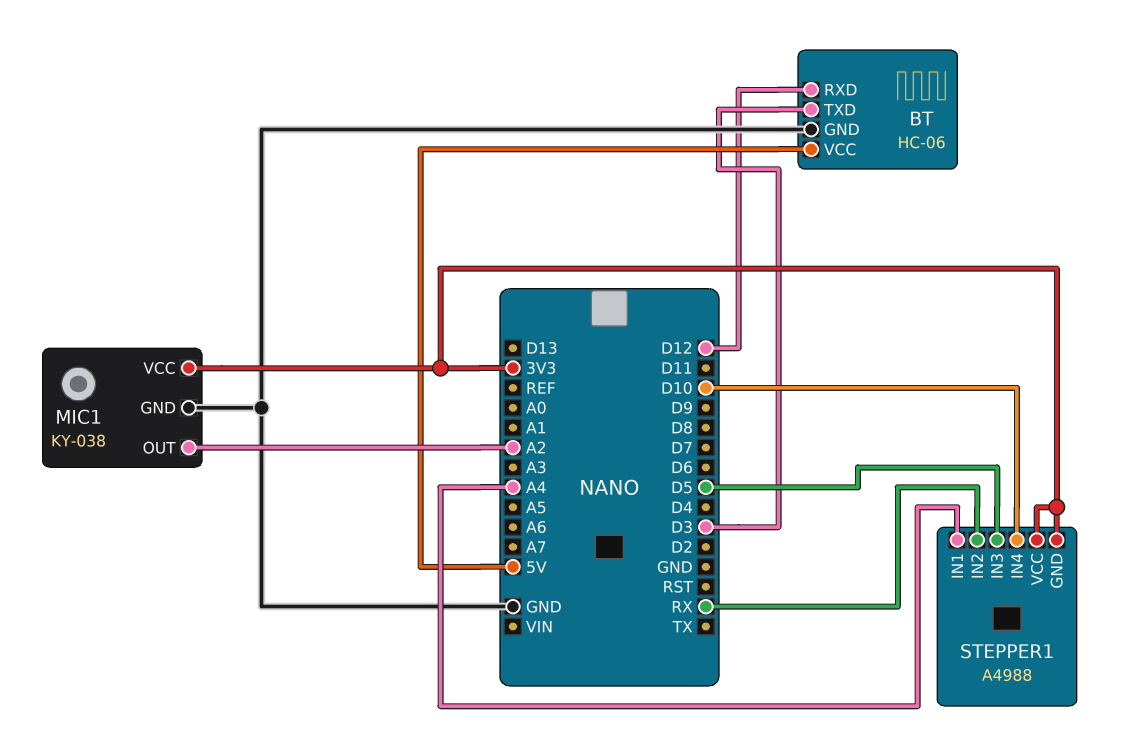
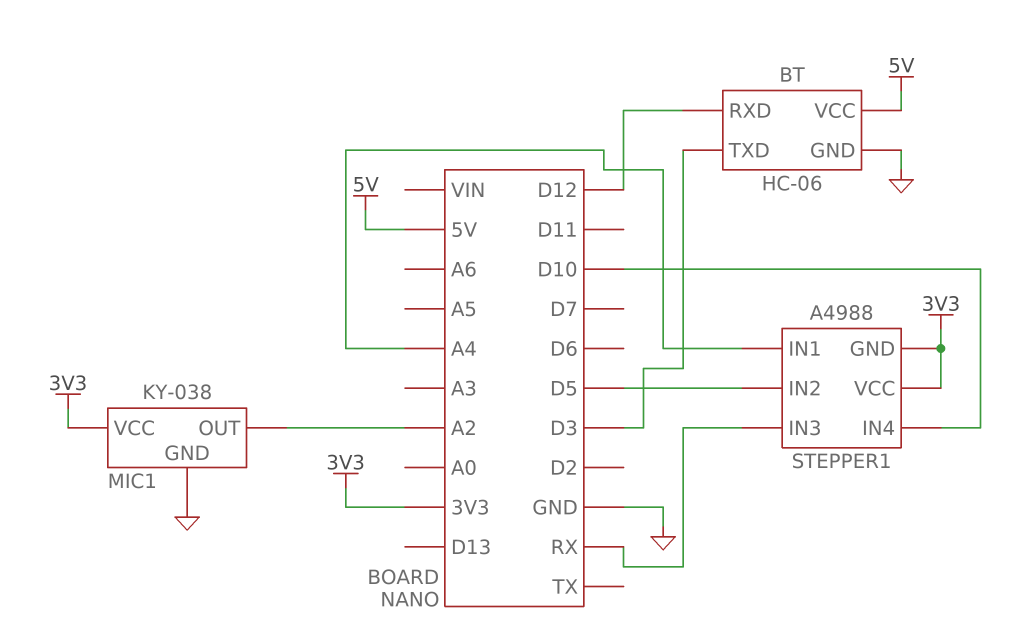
STEPPER1 pin IN2: RX -> D5
STEPPER1 pin IN3: D5 -> RX

